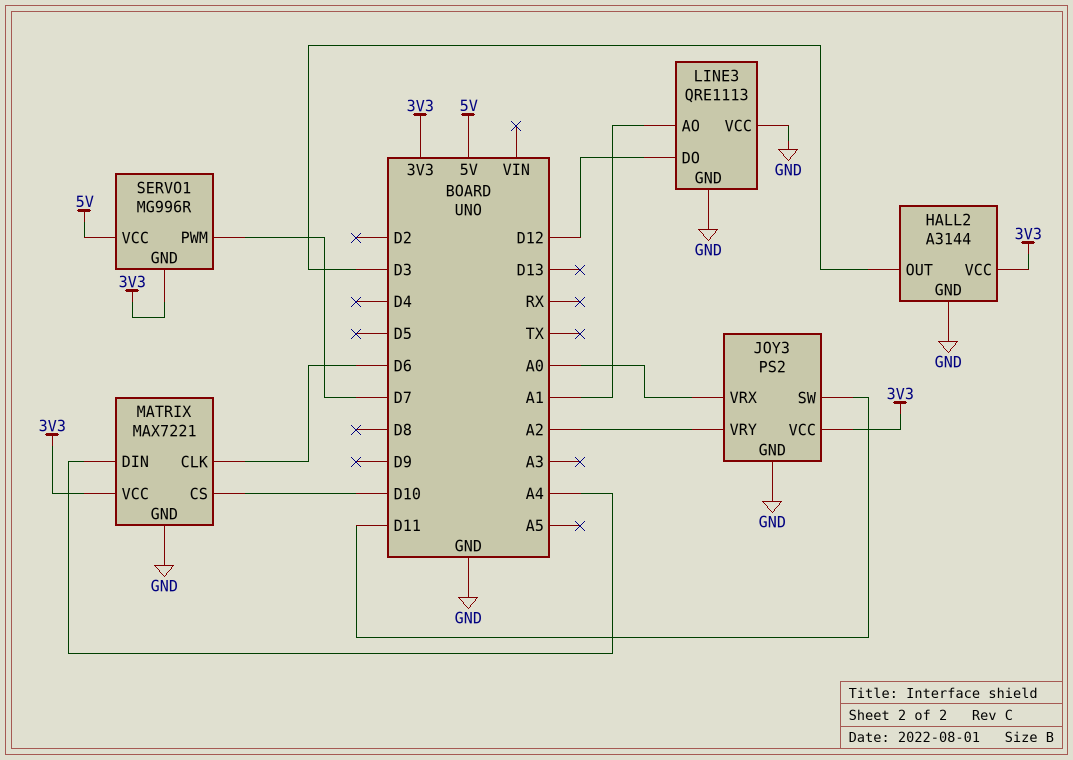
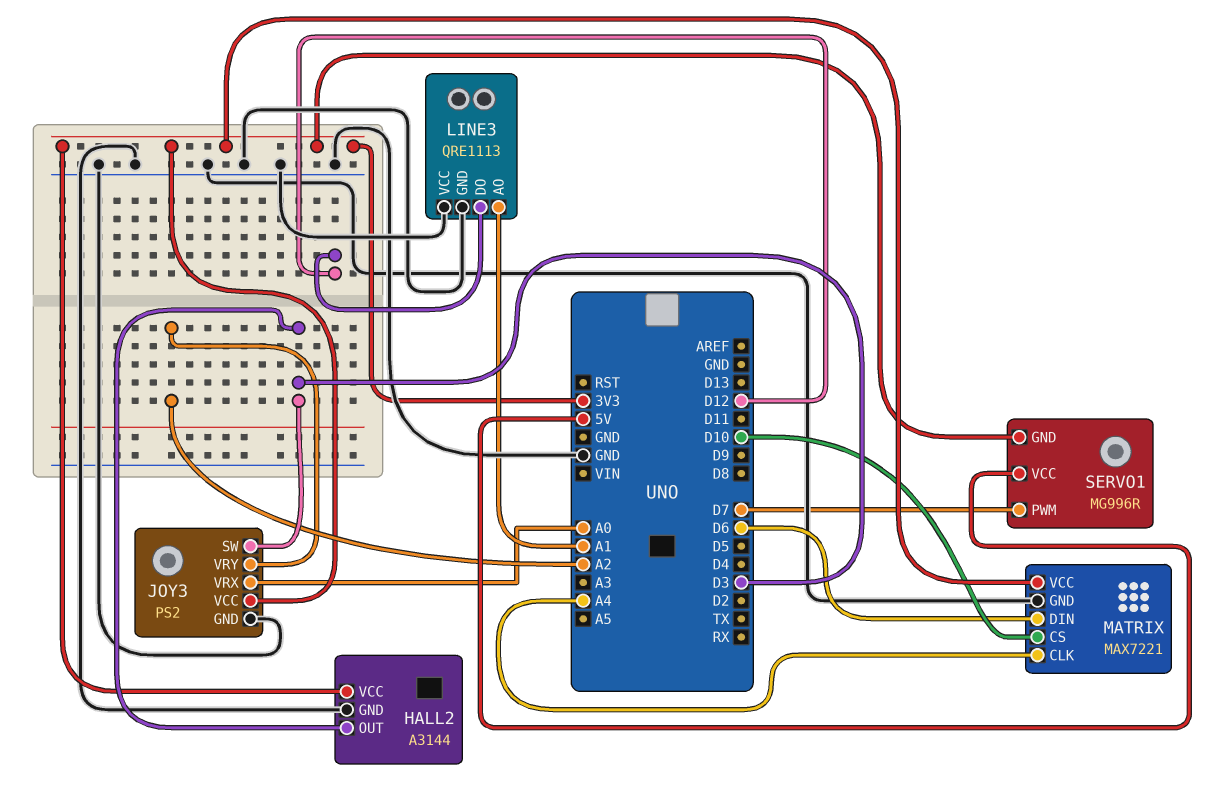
JOY3 pin SW: D11 -> D3
MATRIX pin CLK: D6 -> A4
MATRIX pin DIN: A4 -> D6

